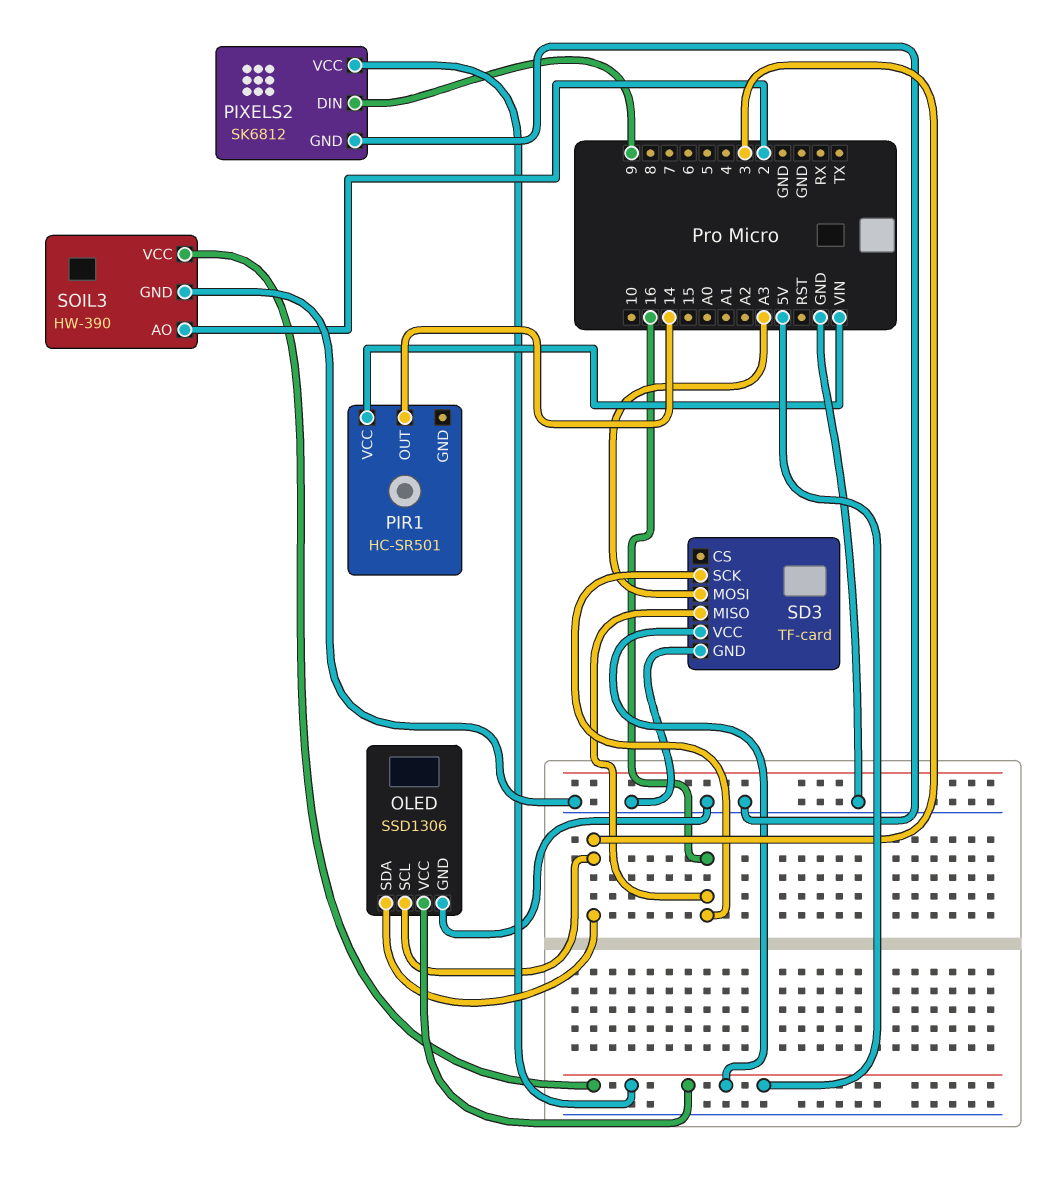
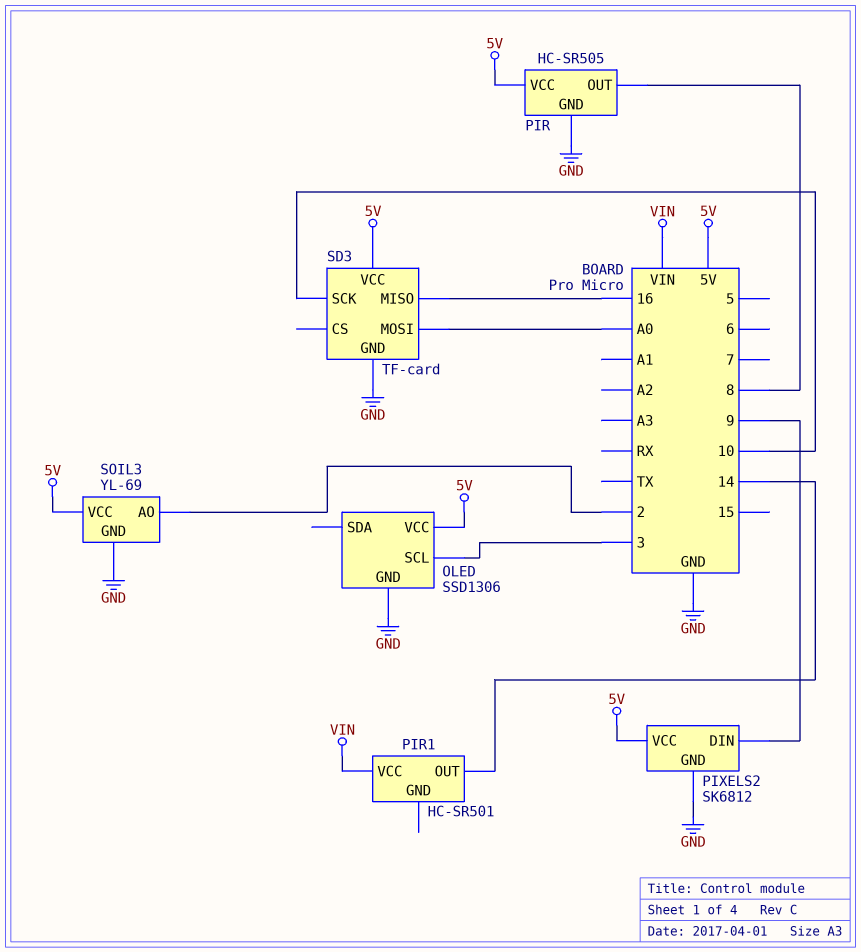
OLED pin SDA: 3 -> none
PIR: none -> HC-SR505
PIR pin GND: none -> GND
PIR pin OUT: none -> 8
PIR pin VCC: none -> 5V
SD3 pin MOSI: A3 -> A0
SD3 pin SCK: 16 -> 10
SOIL3: HW-390 -> YL-69

